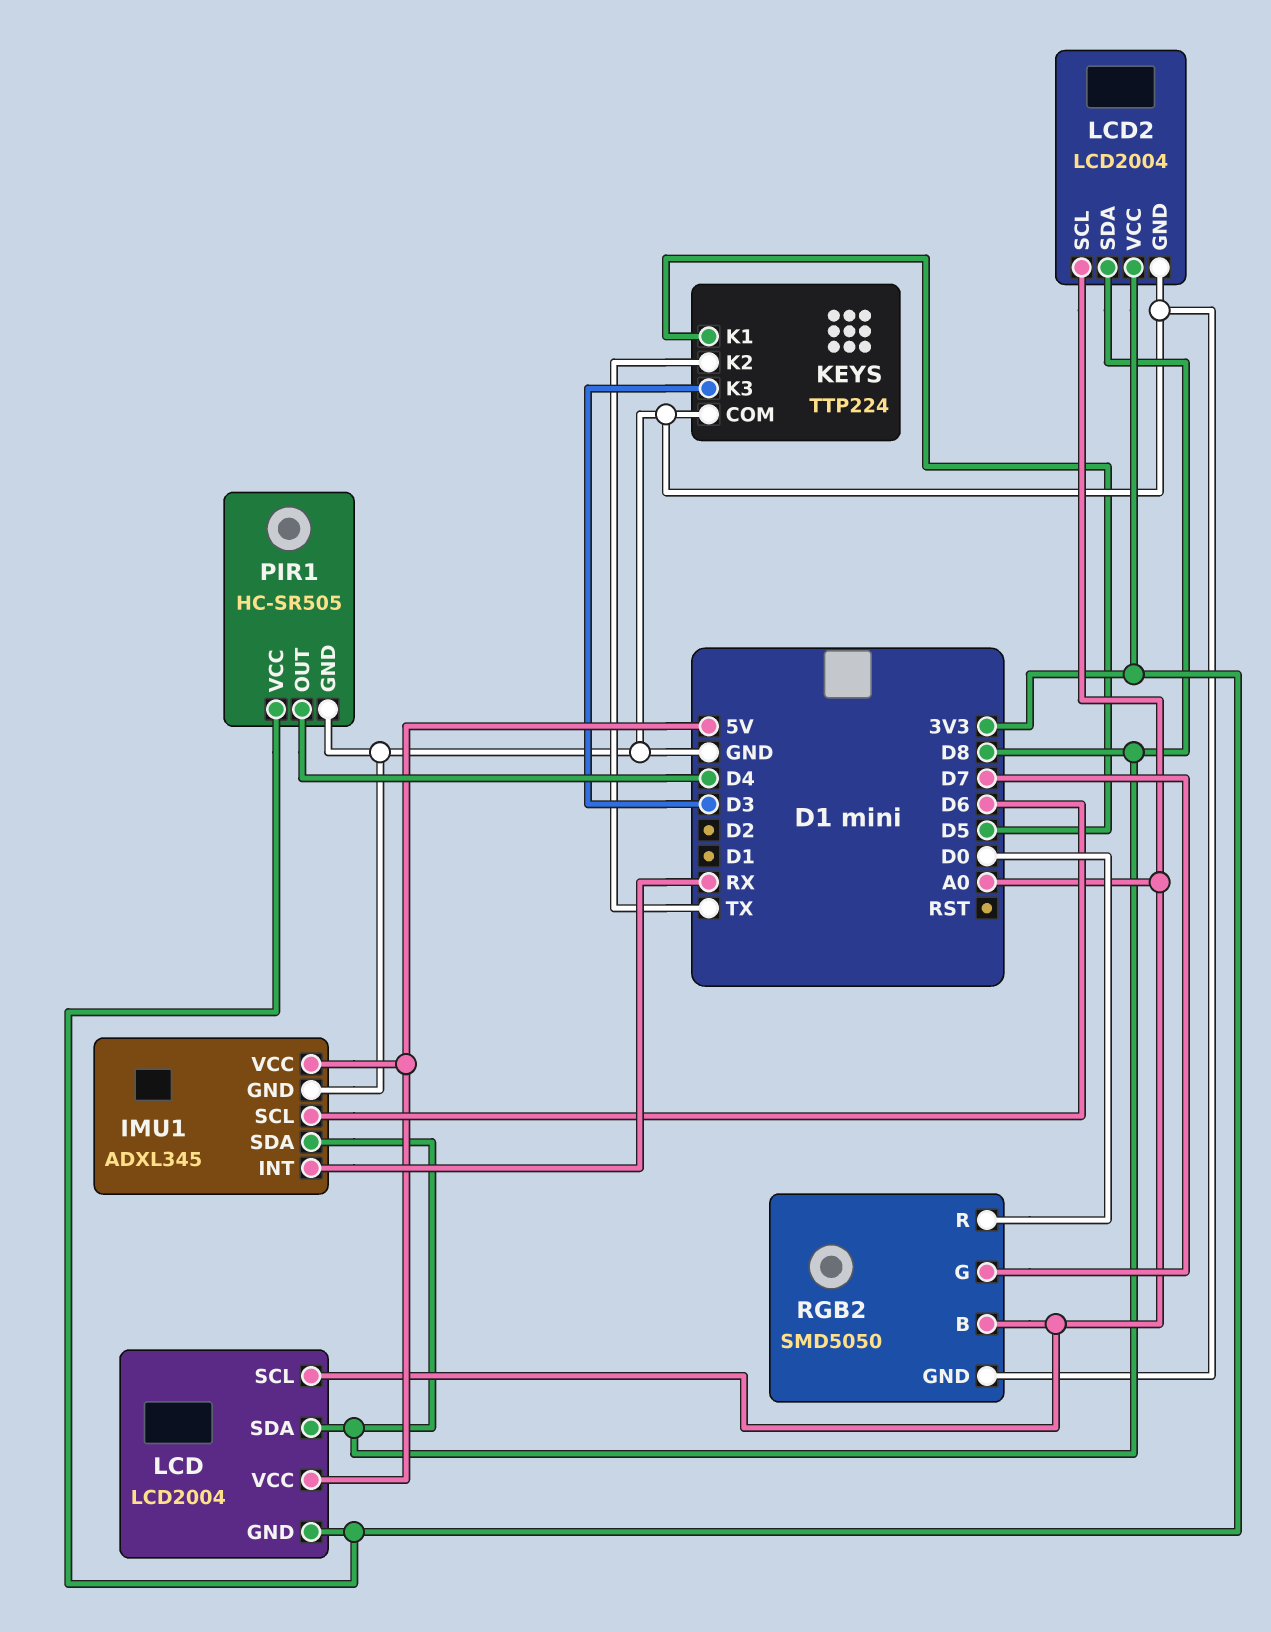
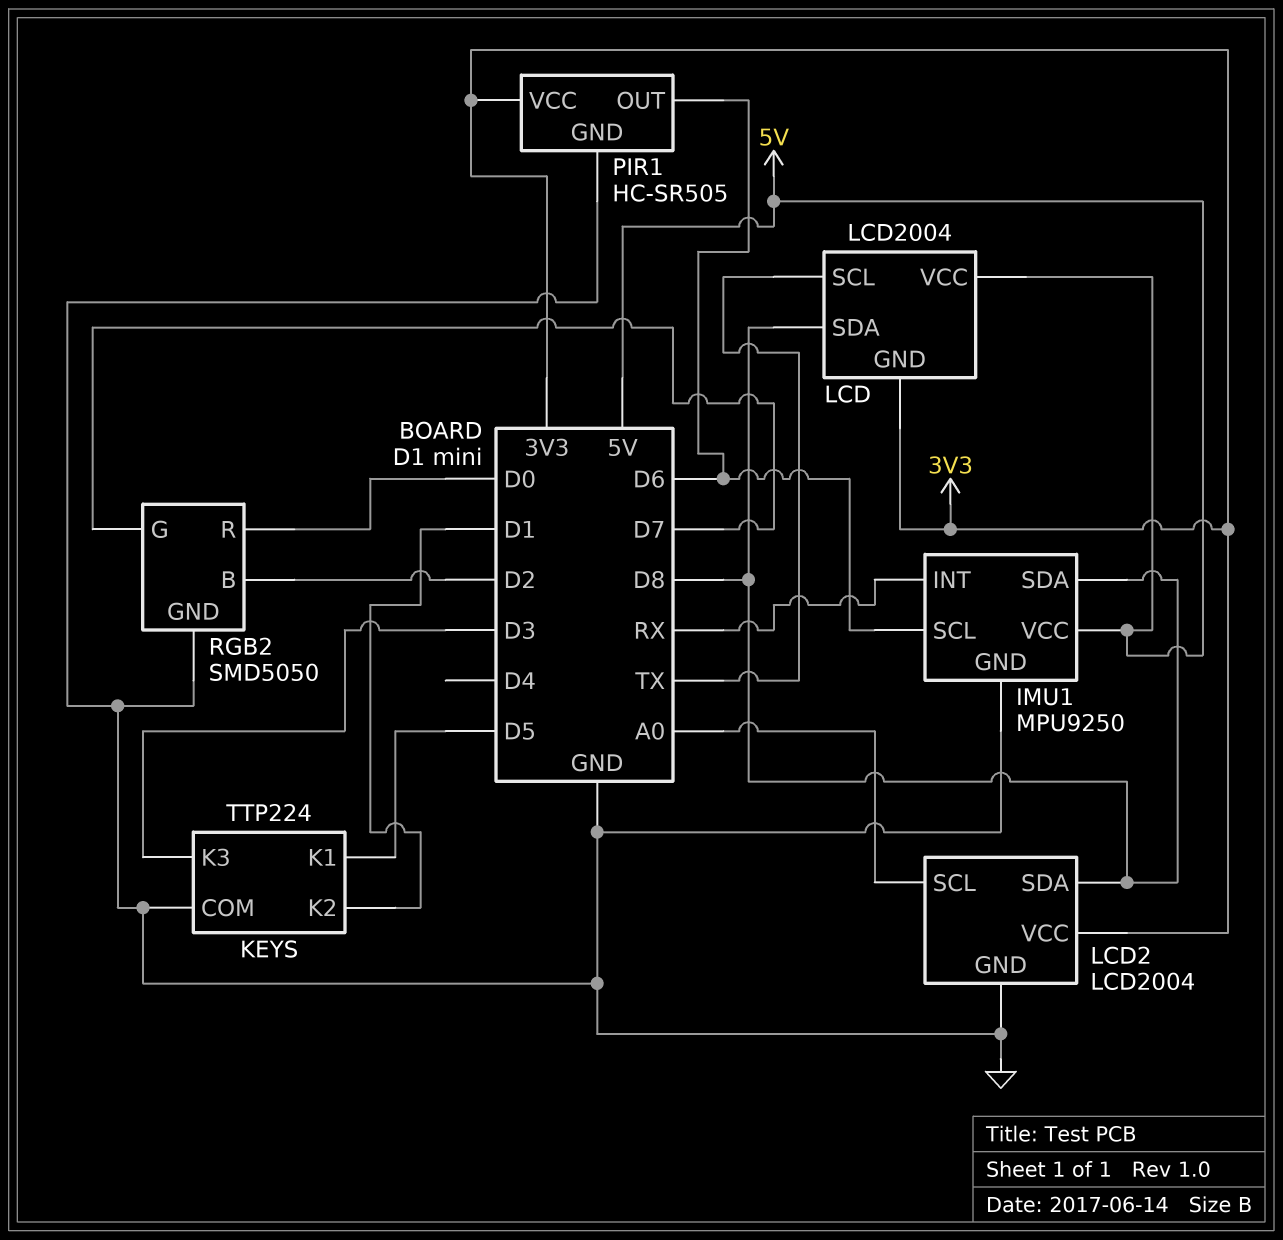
IMU1: ADXL345 -> MPU9250
KEYS pin K2: TX -> D1
LCD pin SCL: A0 -> TX
PIR1 pin OUT: D4 -> D6
RGB2 pin B: A0 -> D2

